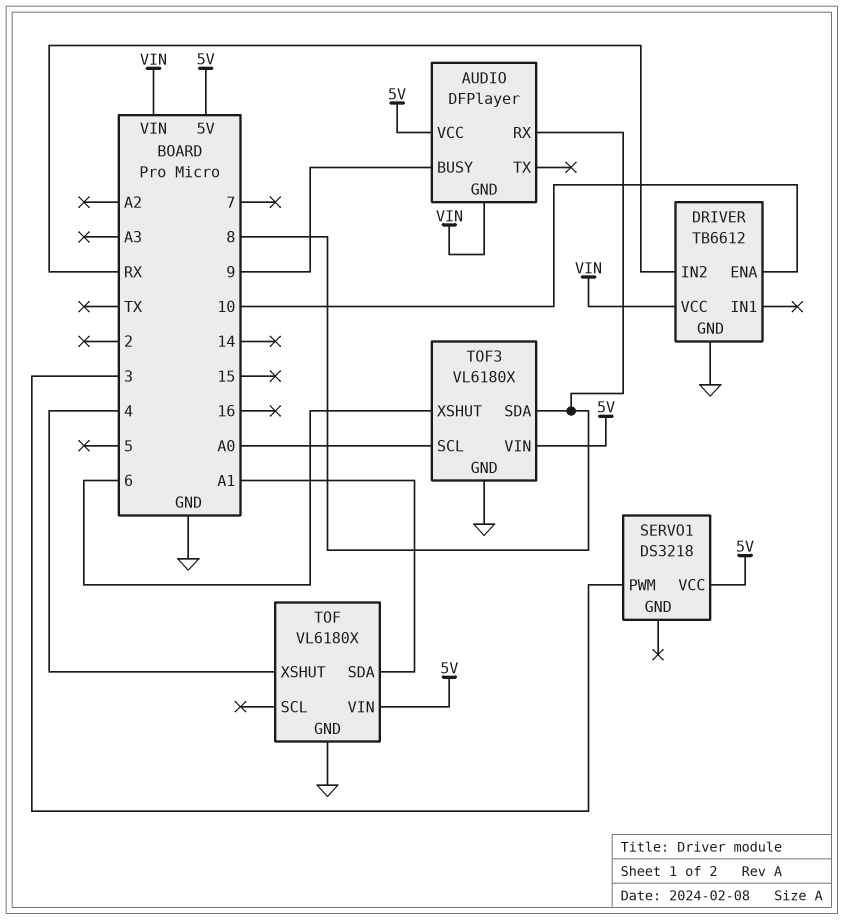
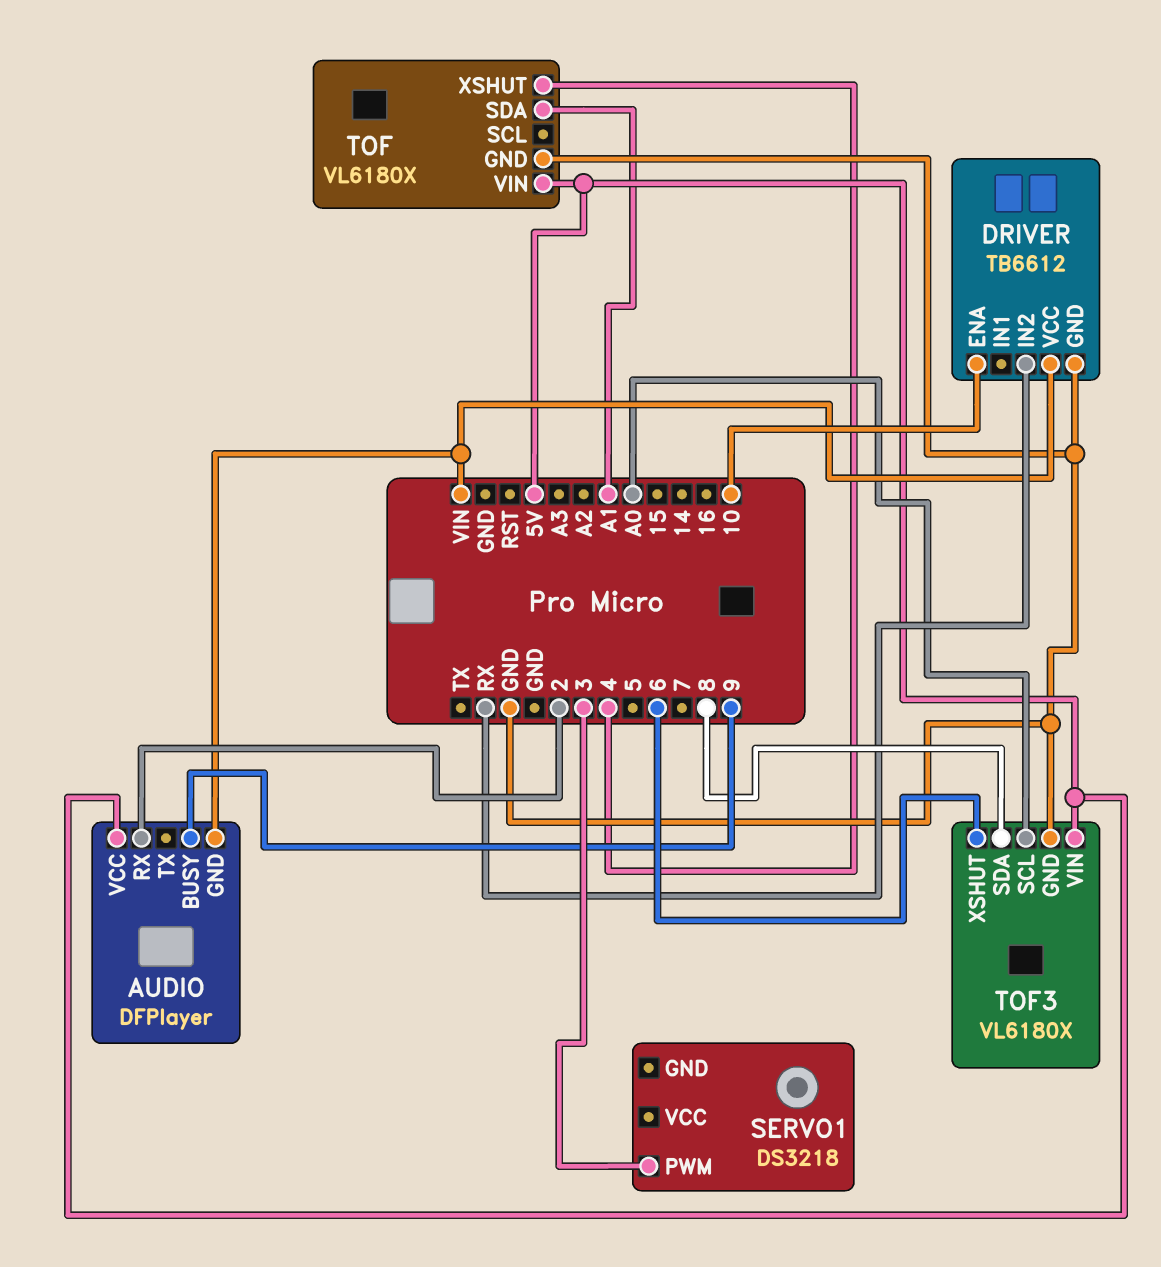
AUDIO pin RX: 8 -> 2
SERVO1 pin VCC: 5V -> none

